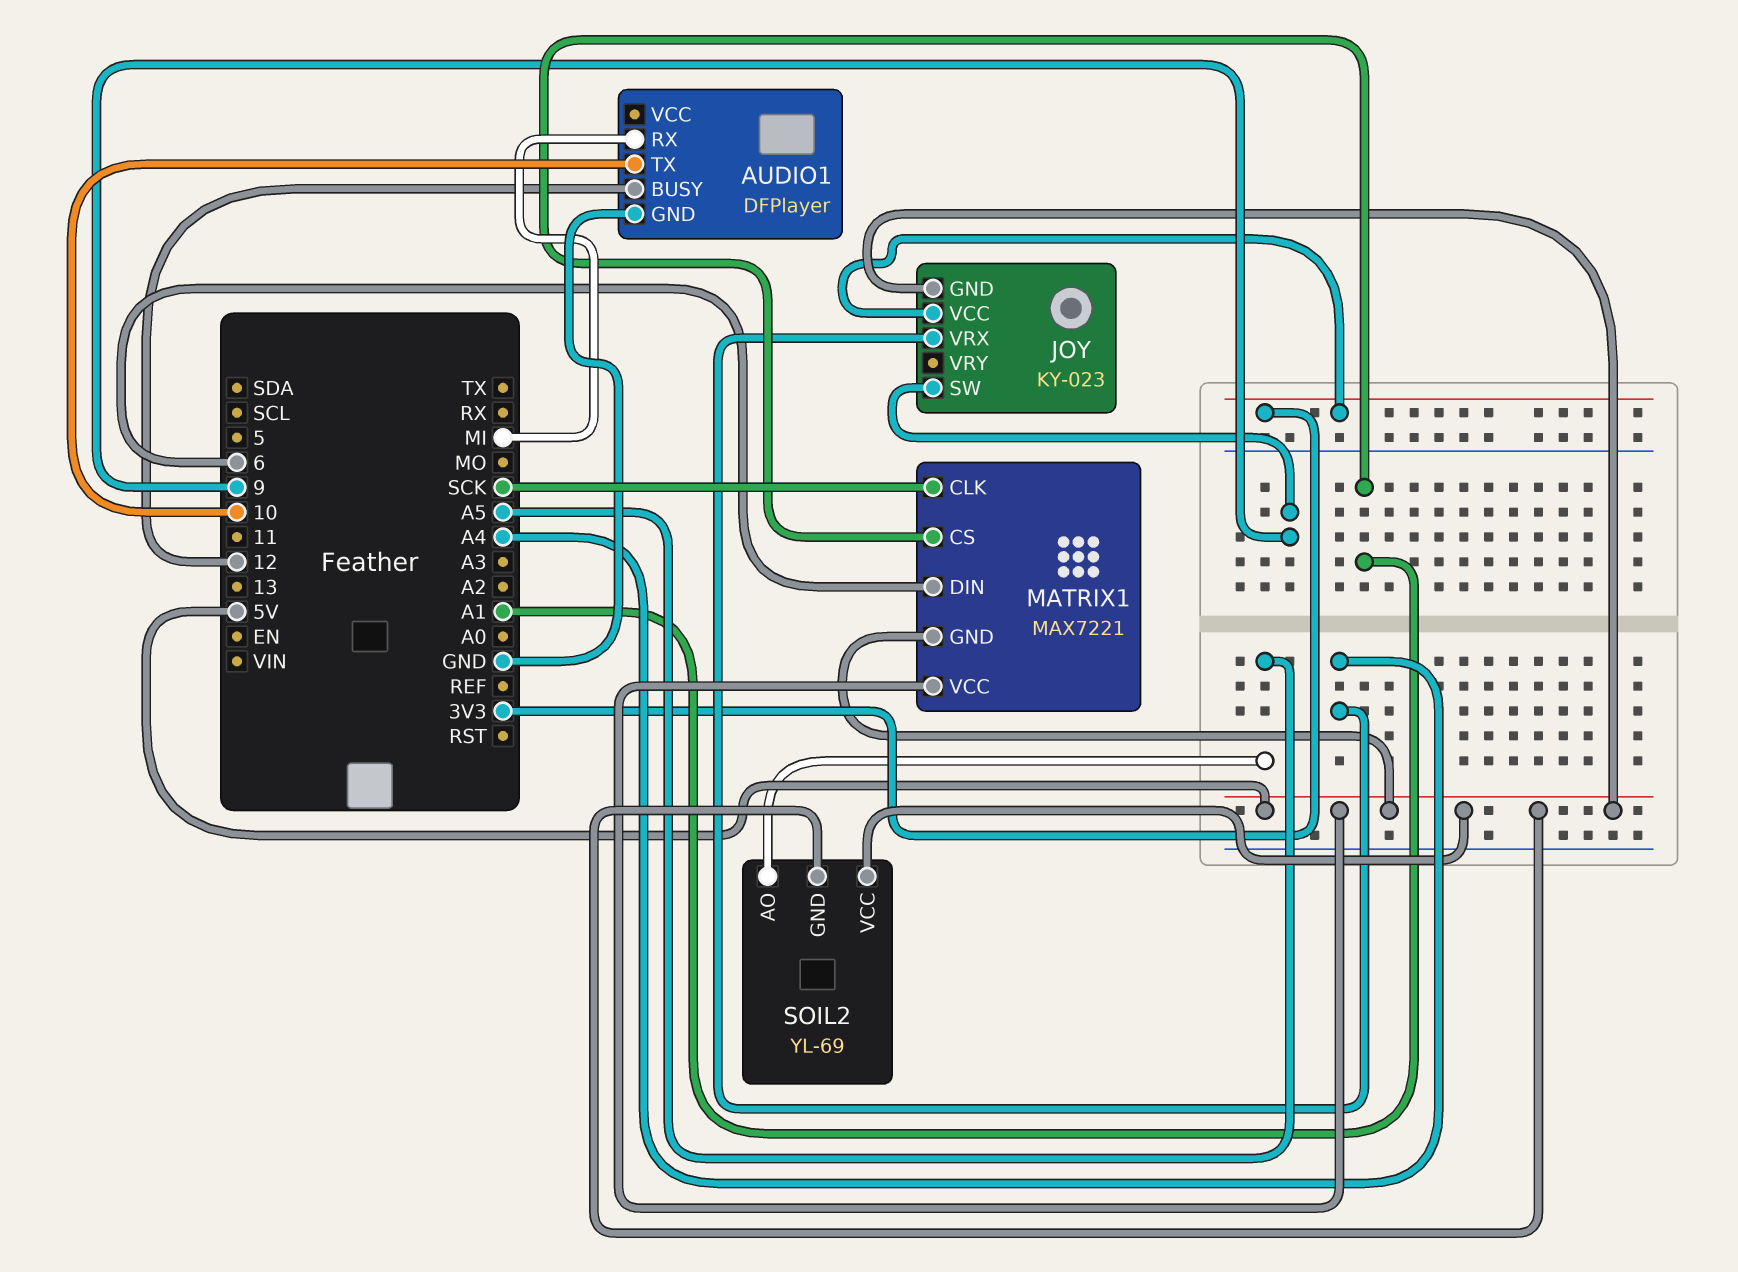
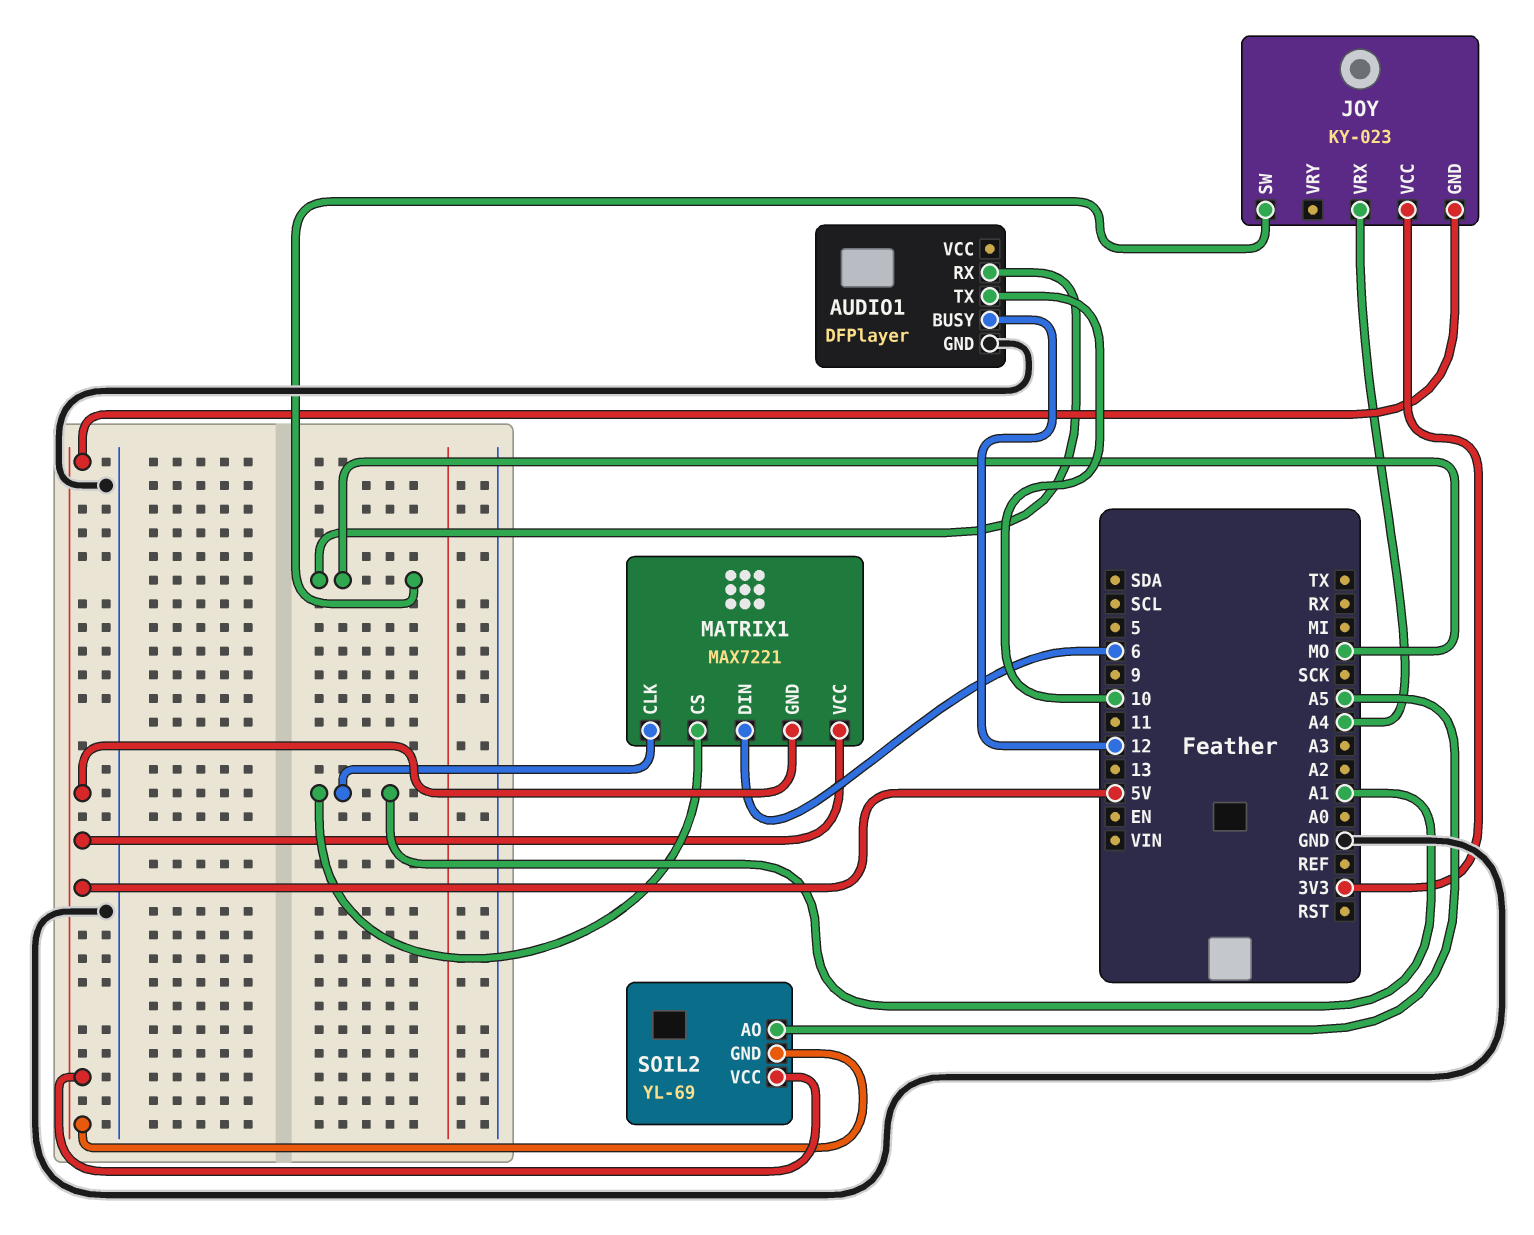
AUDIO1 pin RX: MI -> MO
JOY pin SW: 9 -> MO
MATRIX1 pin CLK: SCK -> A1

